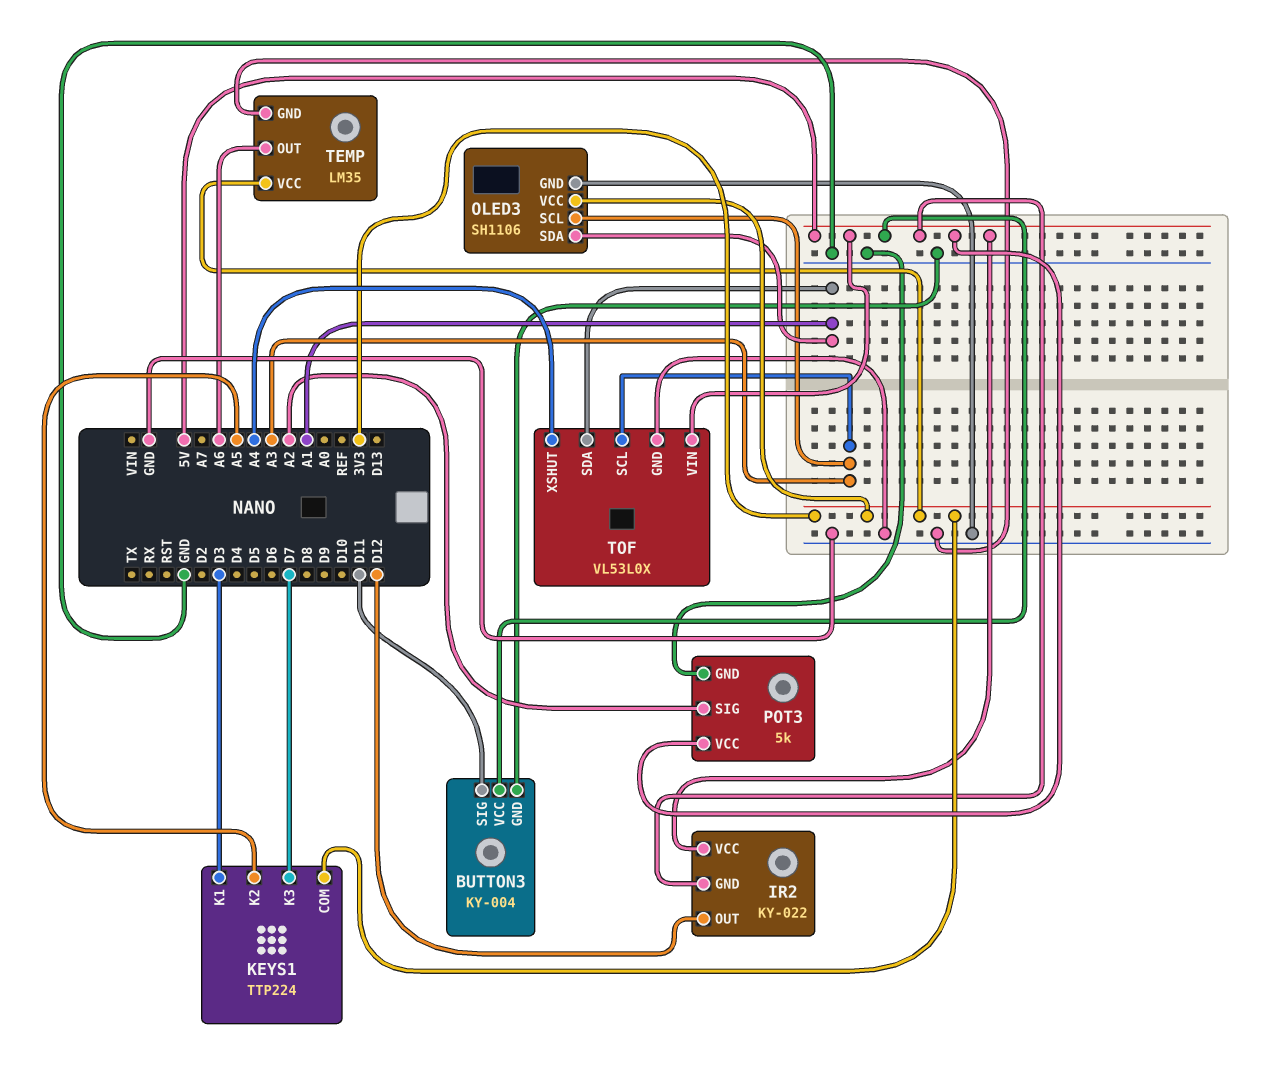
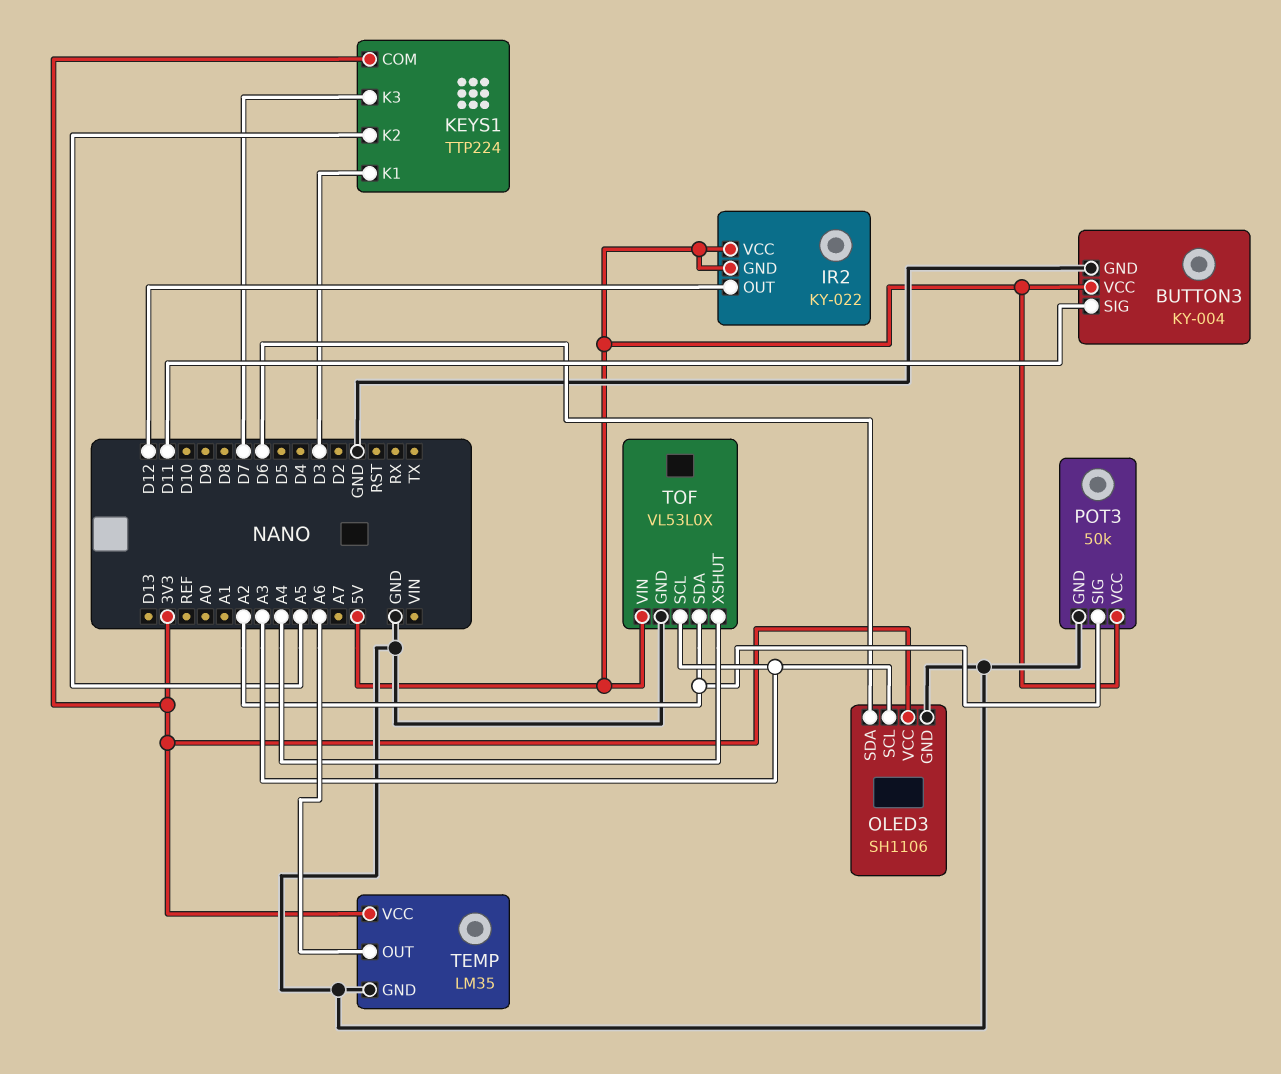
OLED3 pin SDA: A1 -> D6
POT3: 5k -> 50k
TOF pin SDA: A1 -> A2

